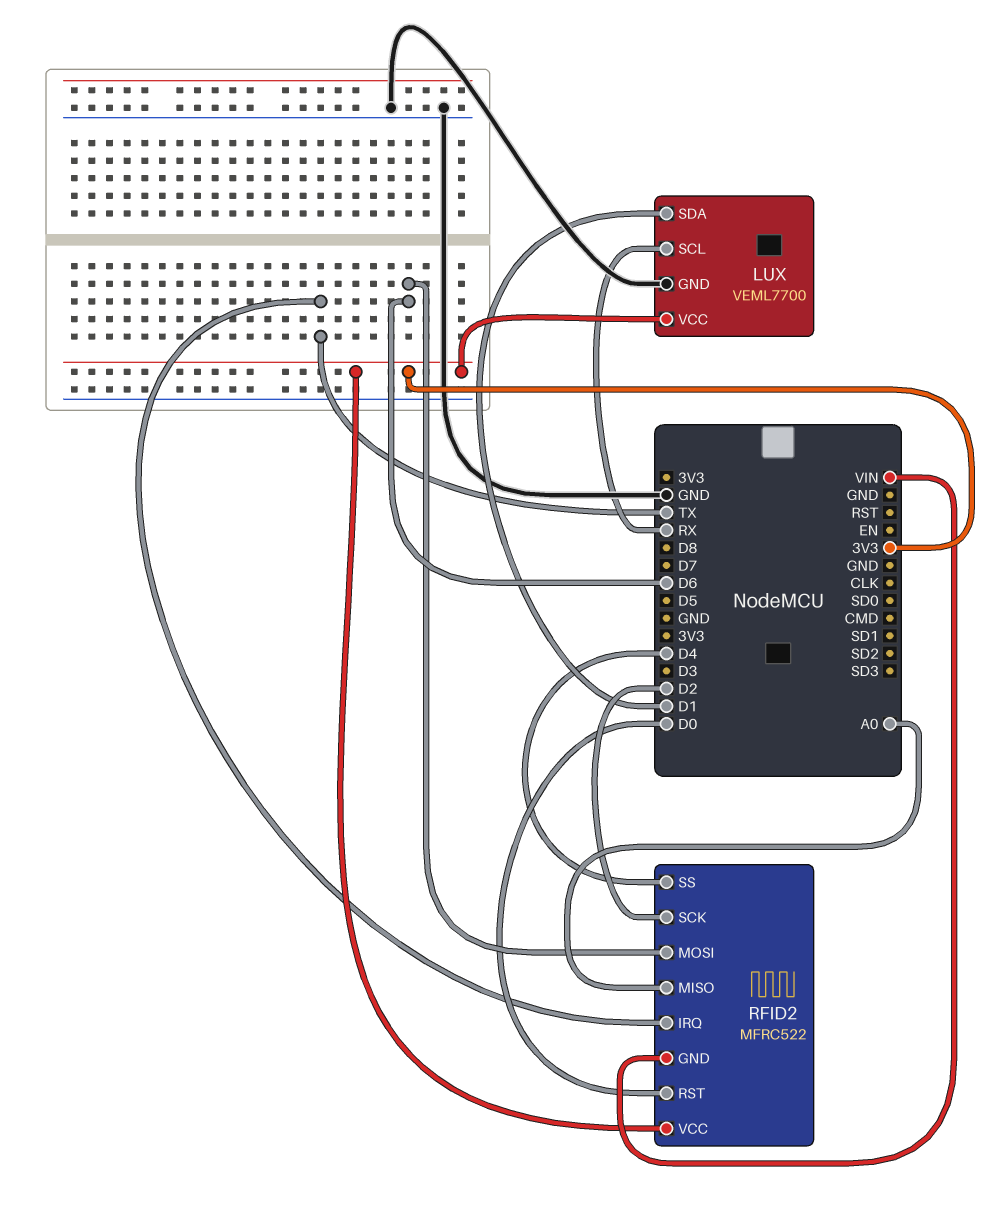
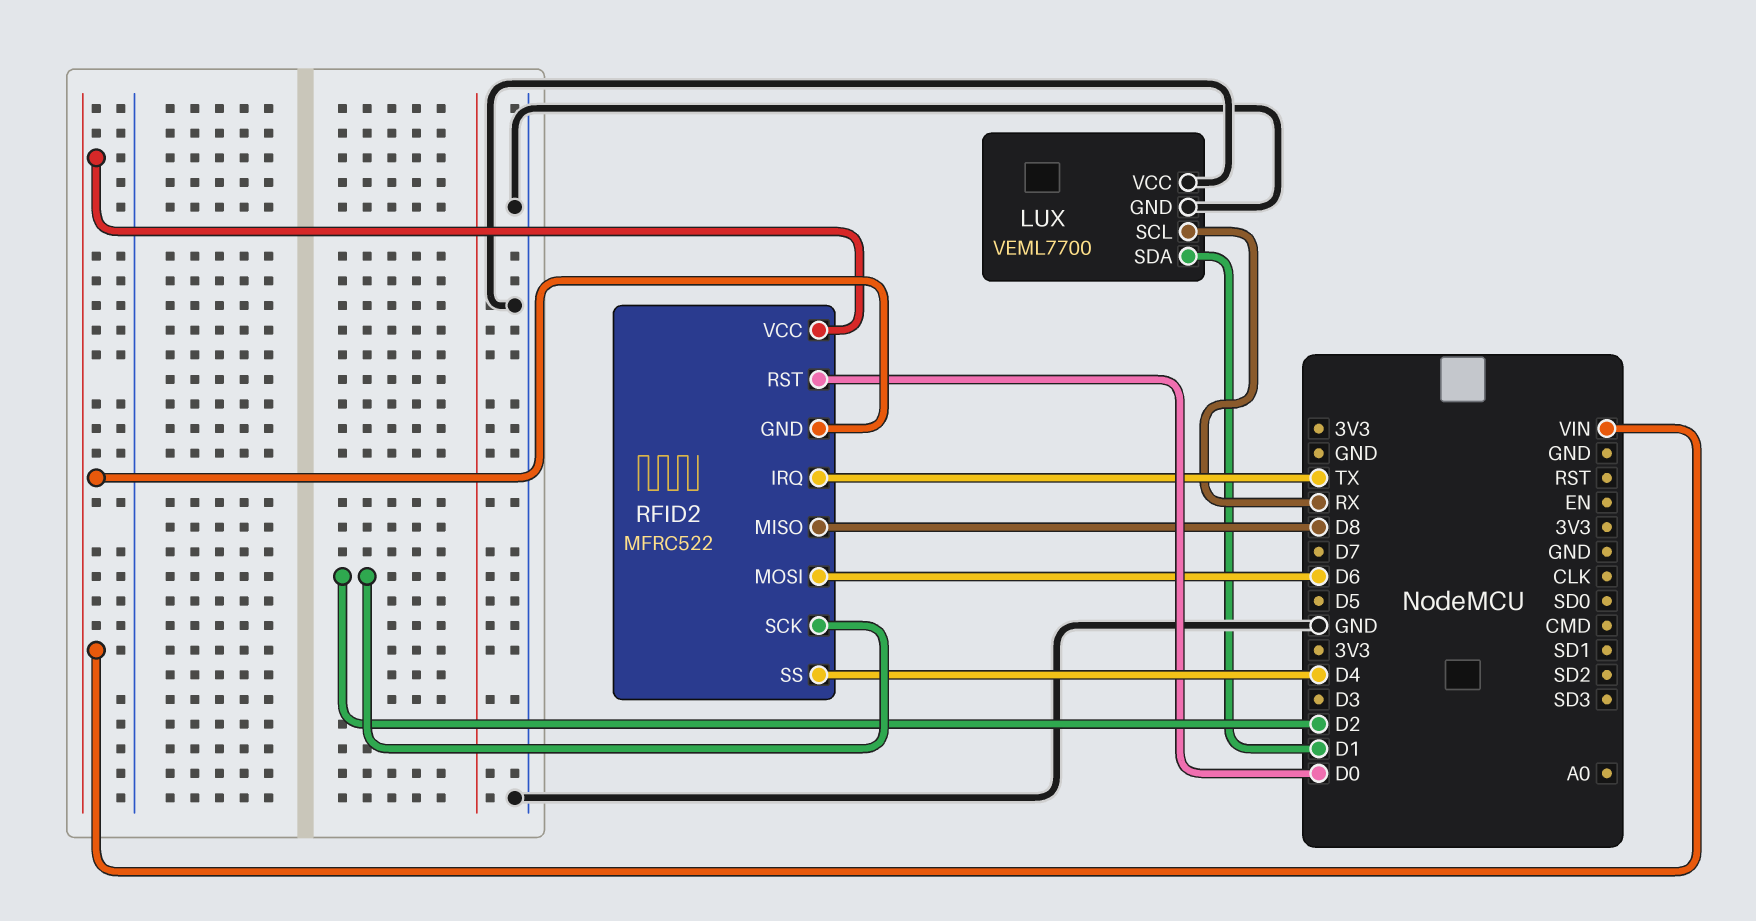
LUX pin VCC: 3V3 -> GND
RFID2 pin MISO: A0 -> D8
RFID2 pin VCC: 3V3 -> VIN

